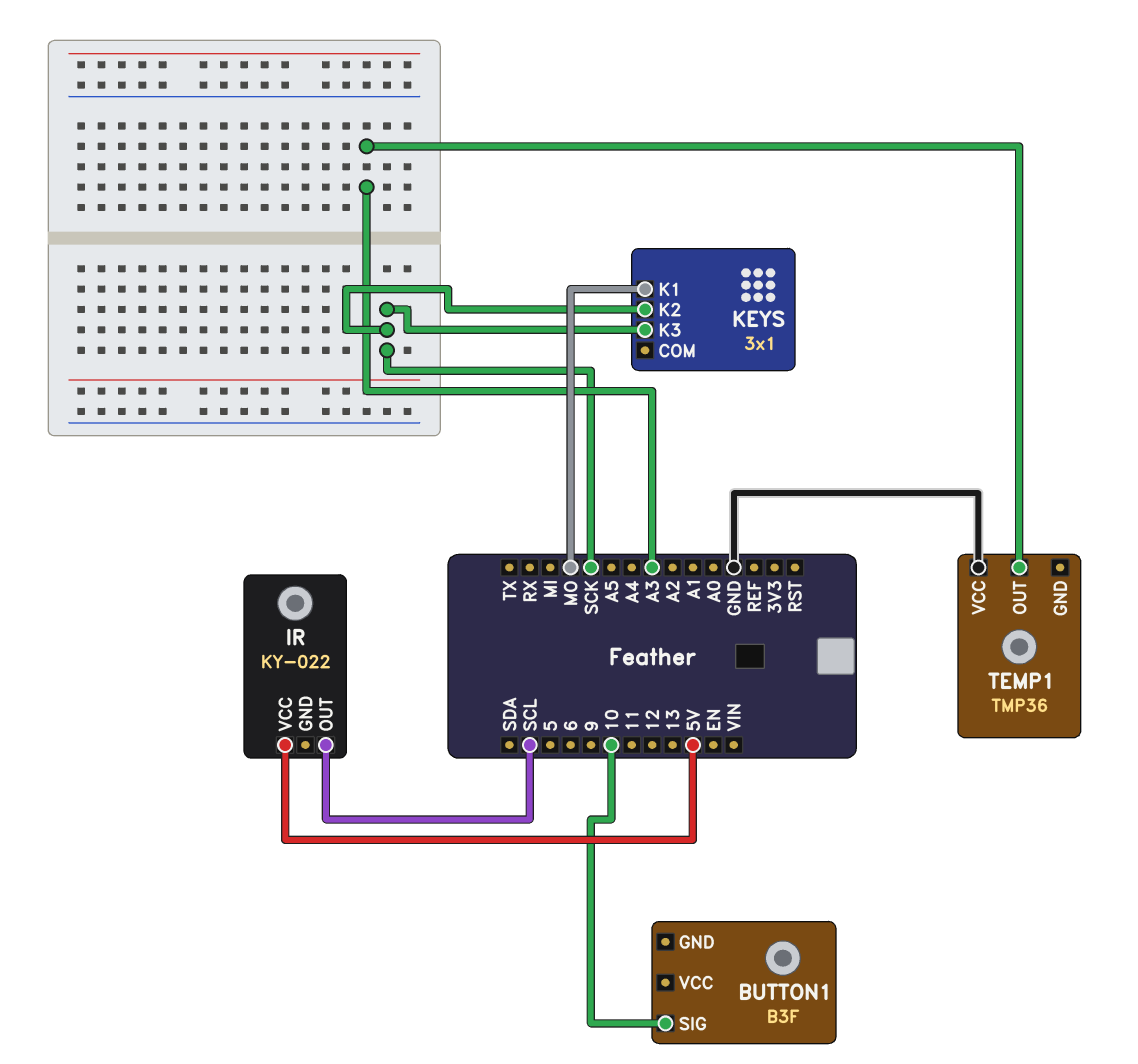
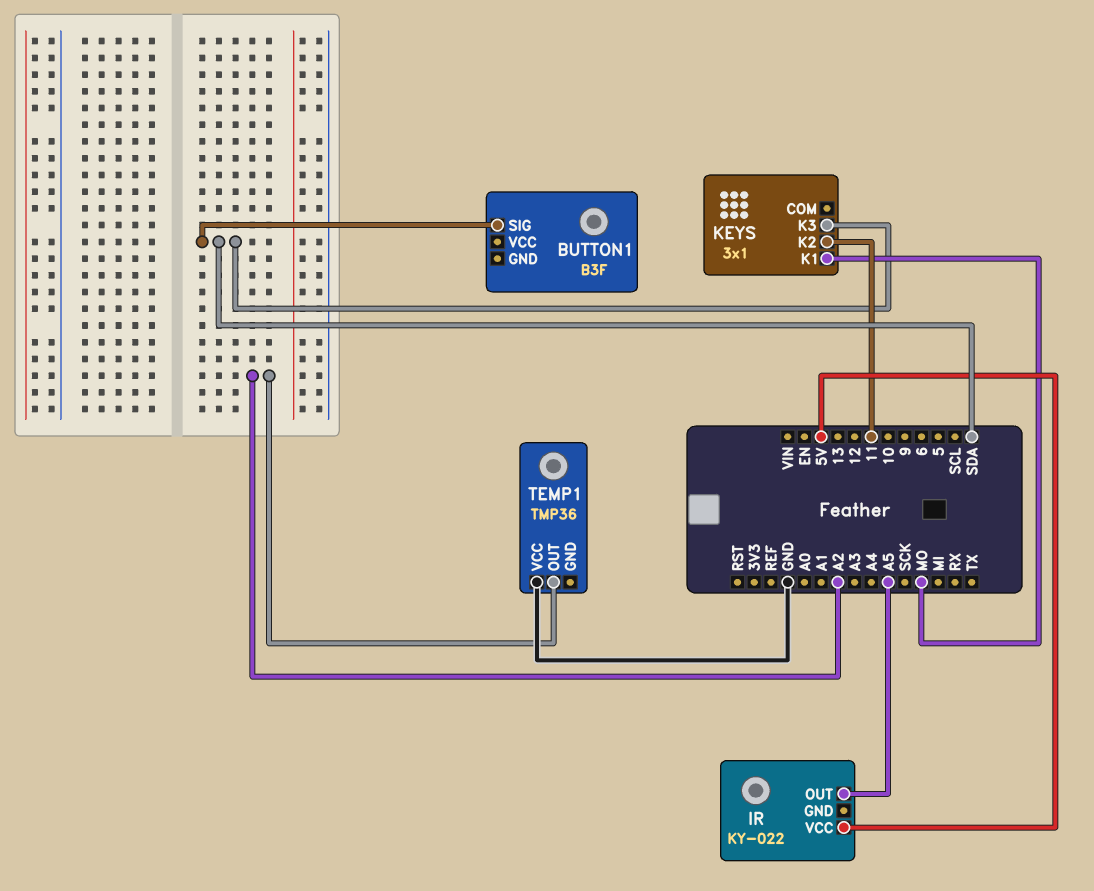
BUTTON1 pin SIG: 10 -> SDA
IR pin OUT: SCL -> A5
KEYS pin K2: SCK -> 11
KEYS pin K3: SCK -> SDA
TEMP1 pin OUT: A3 -> A2

